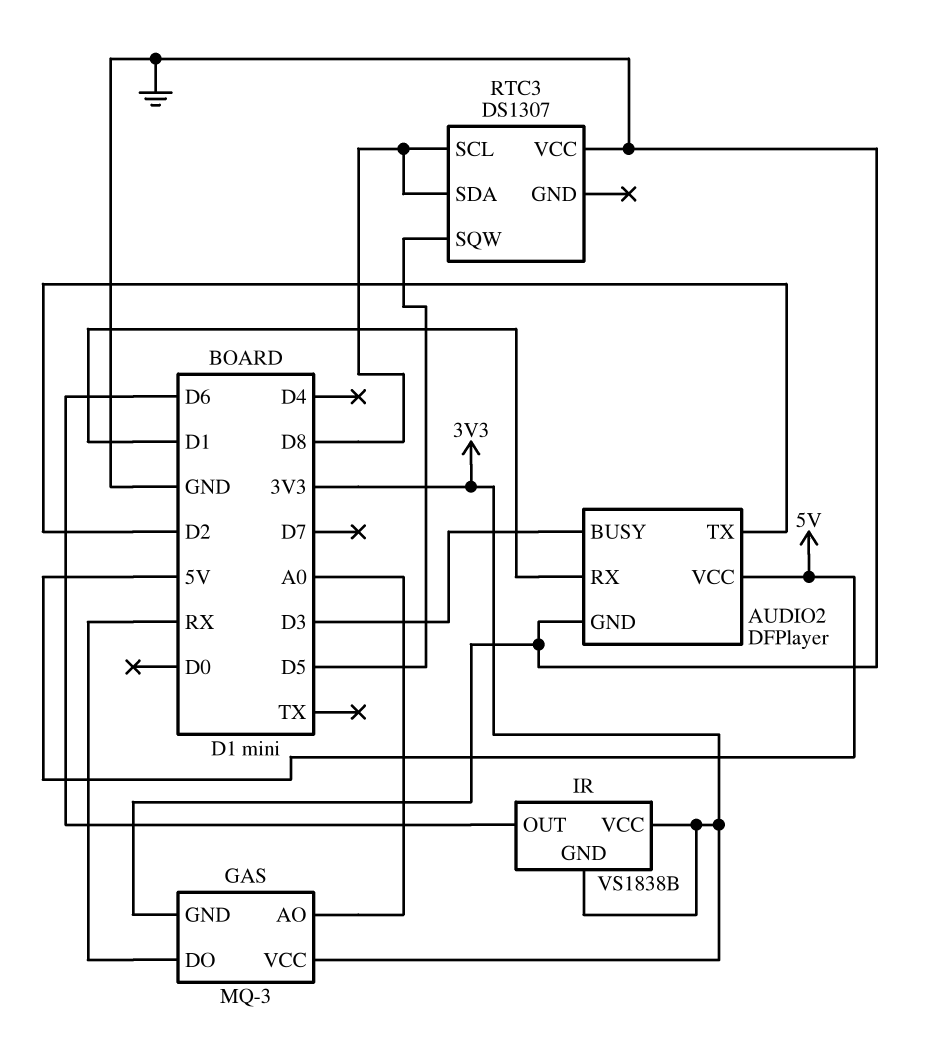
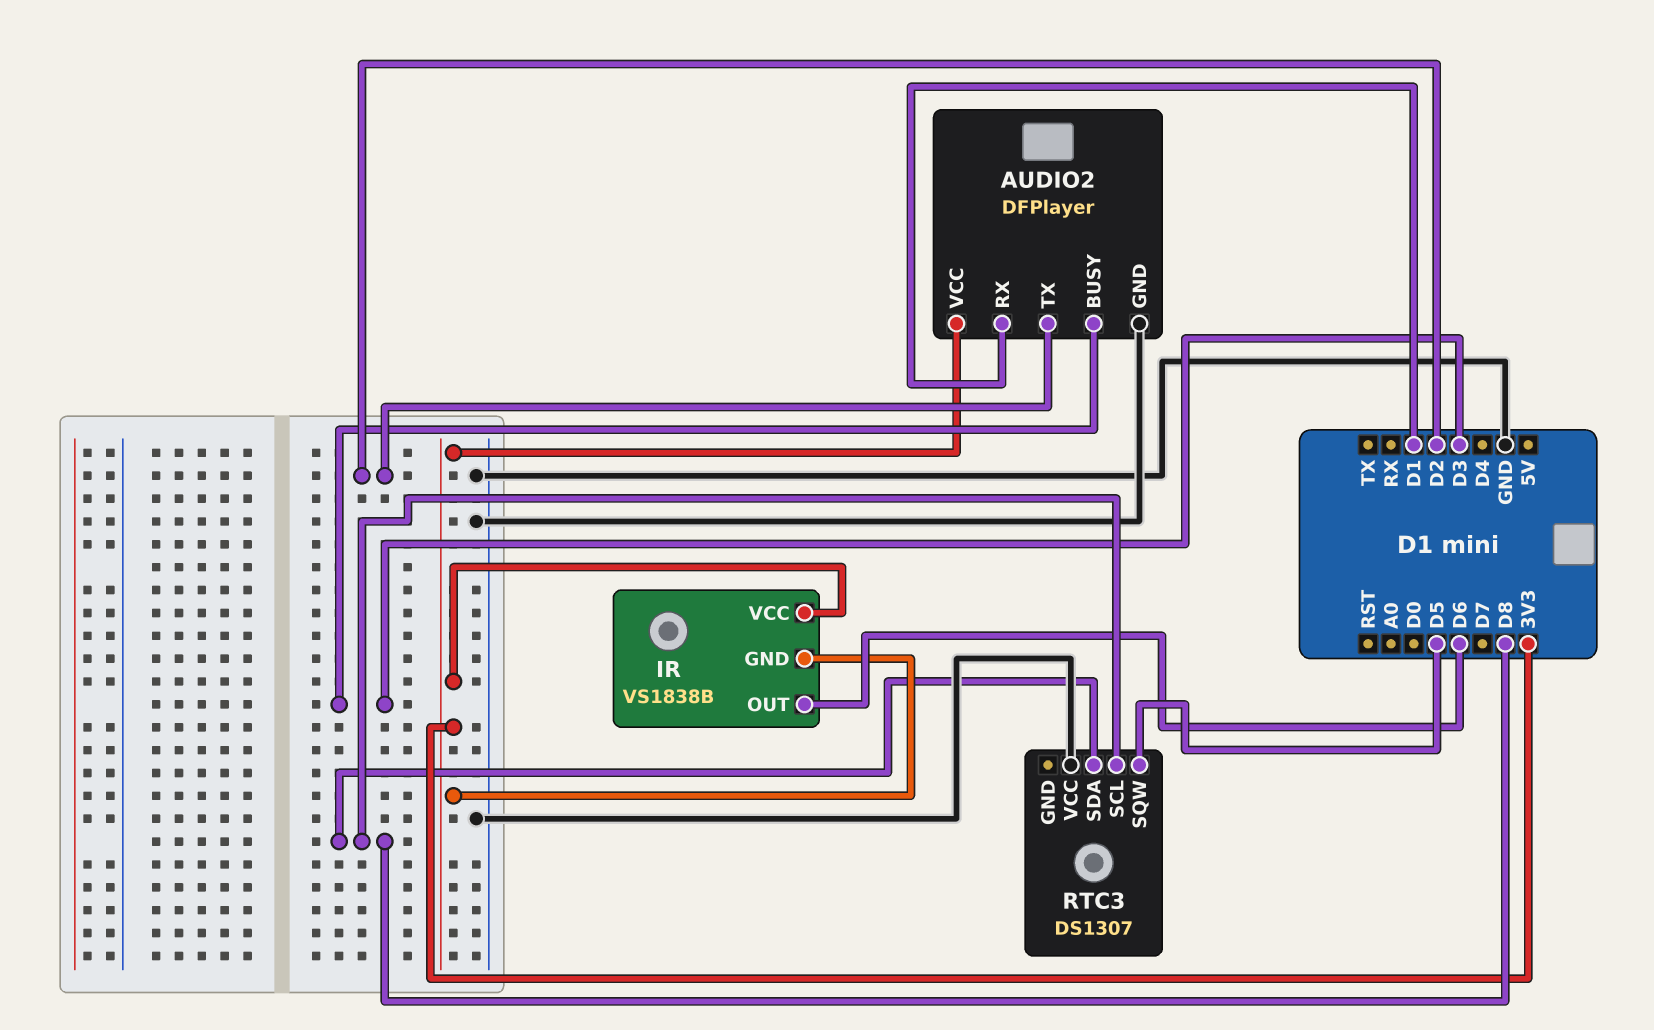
AUDIO2 pin VCC: 5V -> 3V3
GAS: MQ-3 -> none
GAS pin AO: A0 -> none
GAS pin DO: RX -> none
GAS pin GND: GND -> none
GAS pin VCC: 3V3 -> none

